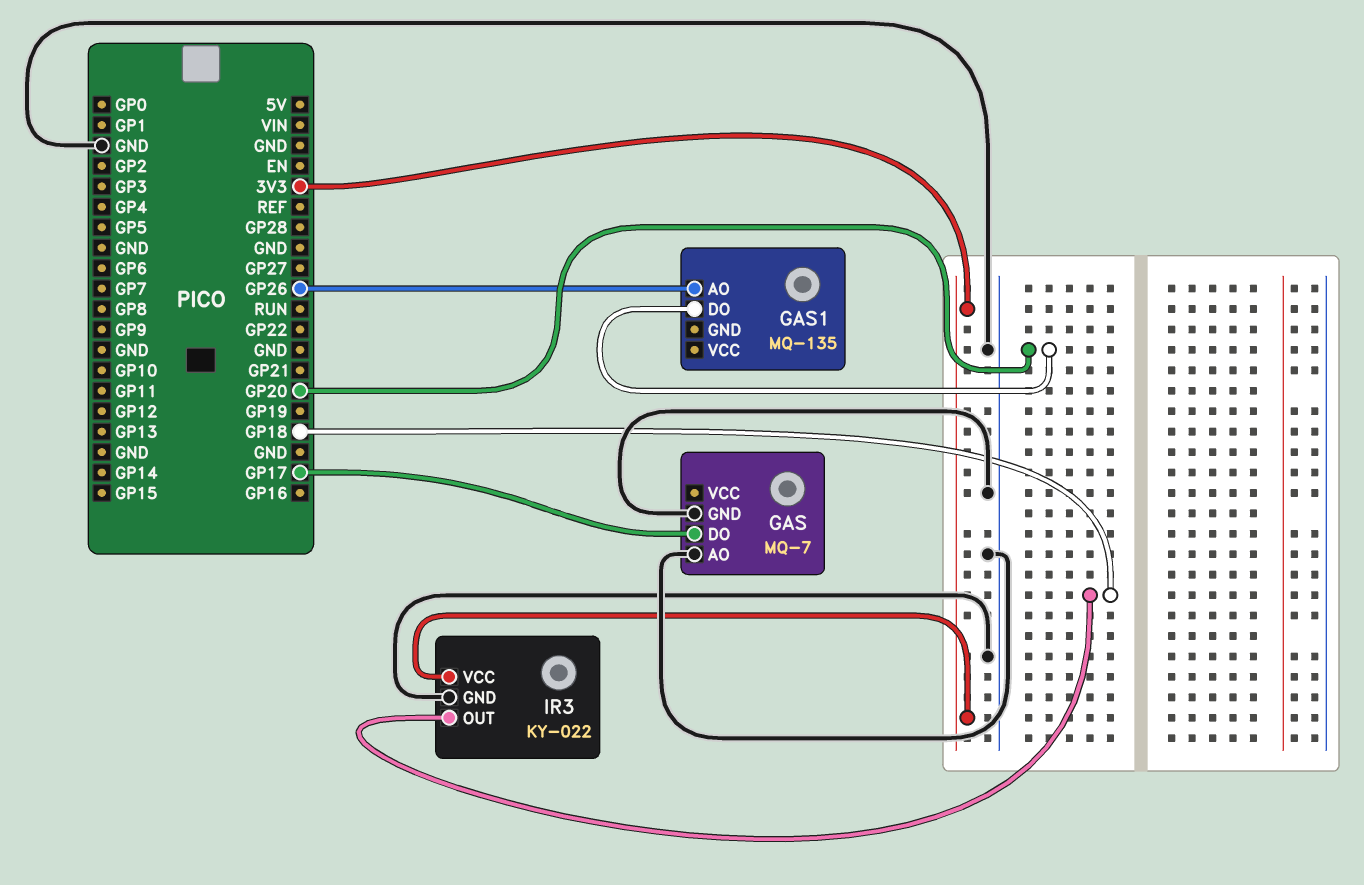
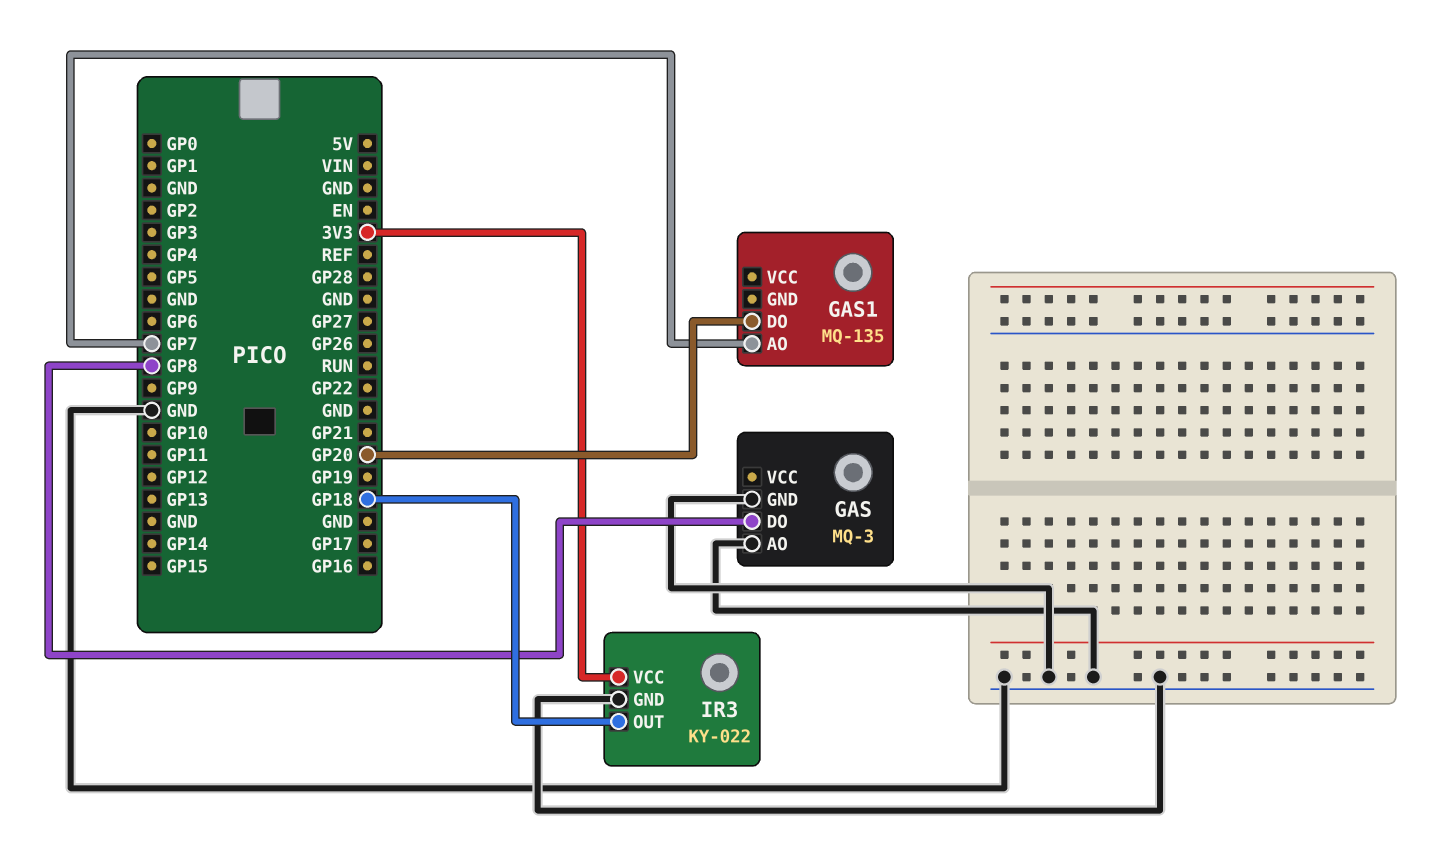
GAS: MQ-7 -> MQ-3
GAS pin DO: GP17 -> GP8
GAS1 pin AO: GP26 -> GP7

